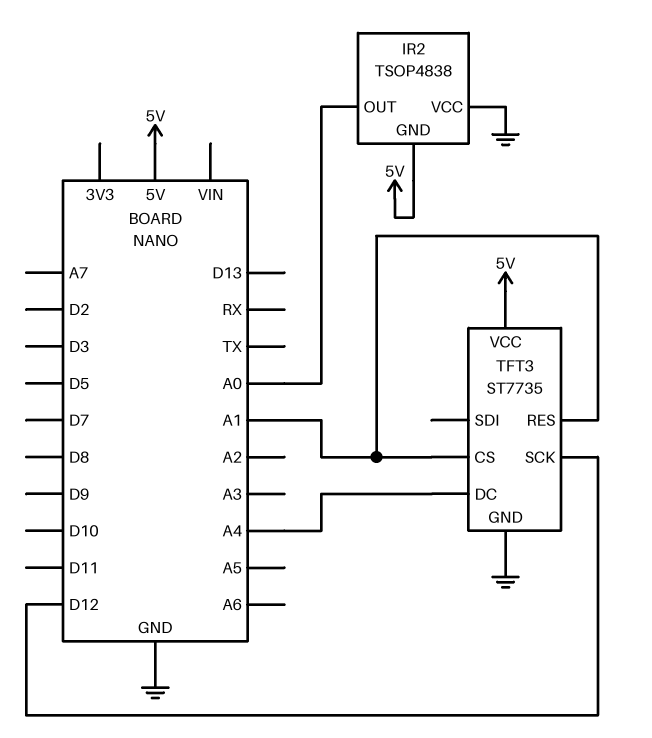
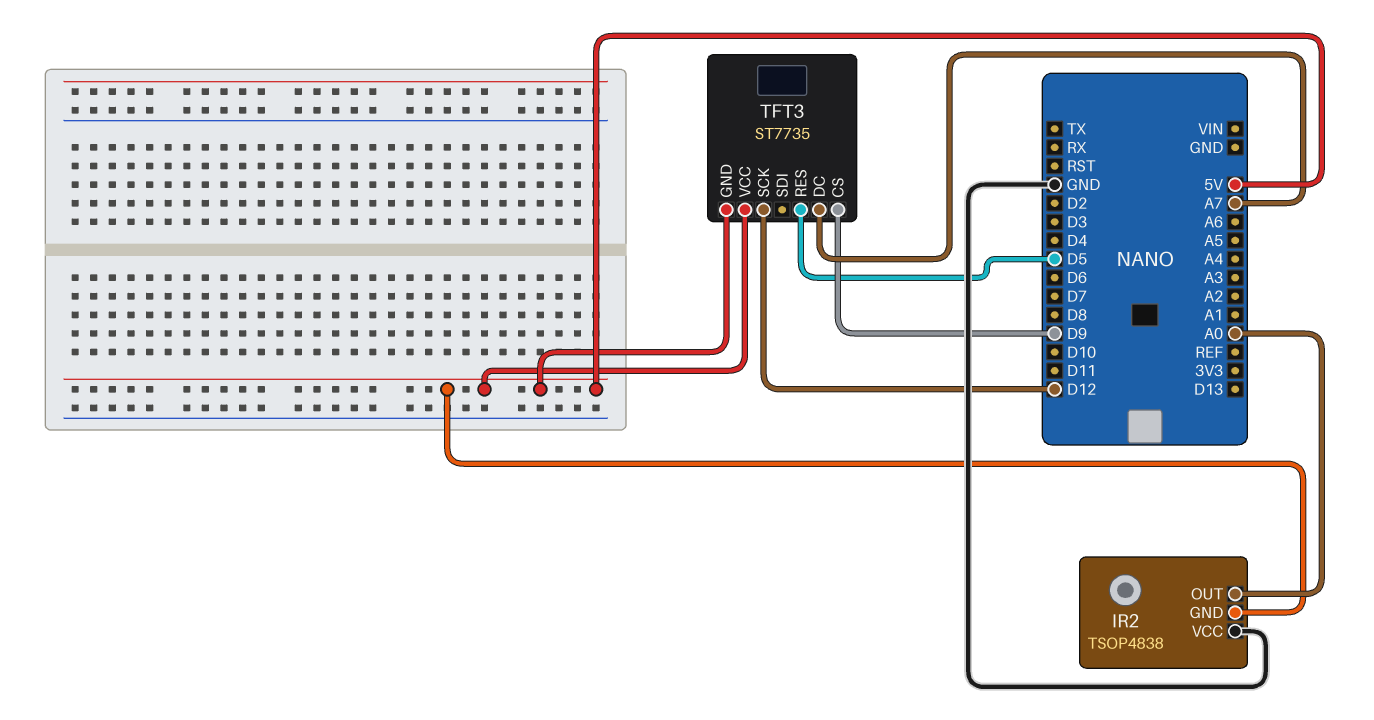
TFT3 pin CS: A1 -> D9
TFT3 pin DC: A4 -> A7
TFT3 pin GND: GND -> 5V
TFT3 pin RES: A1 -> D5

